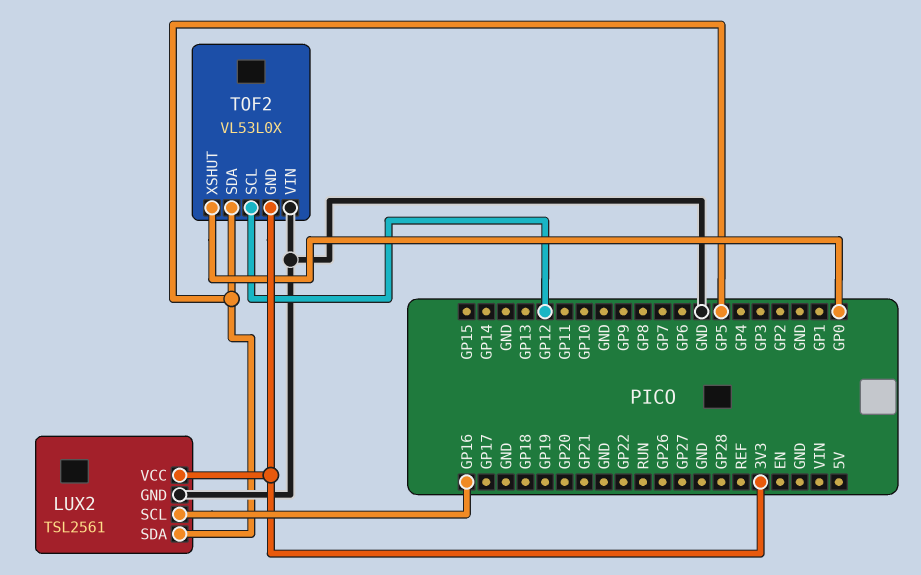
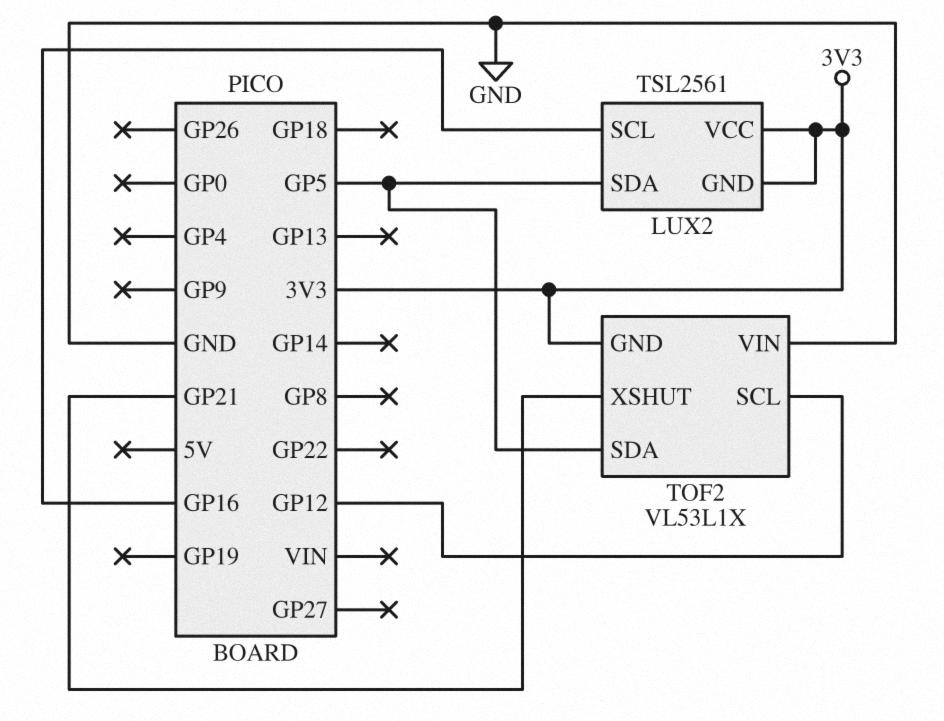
LUX2 pin GND: GND -> 3V3
TOF2: VL53L0X -> VL53L1X
TOF2 pin XSHUT: GP0 -> GP21

